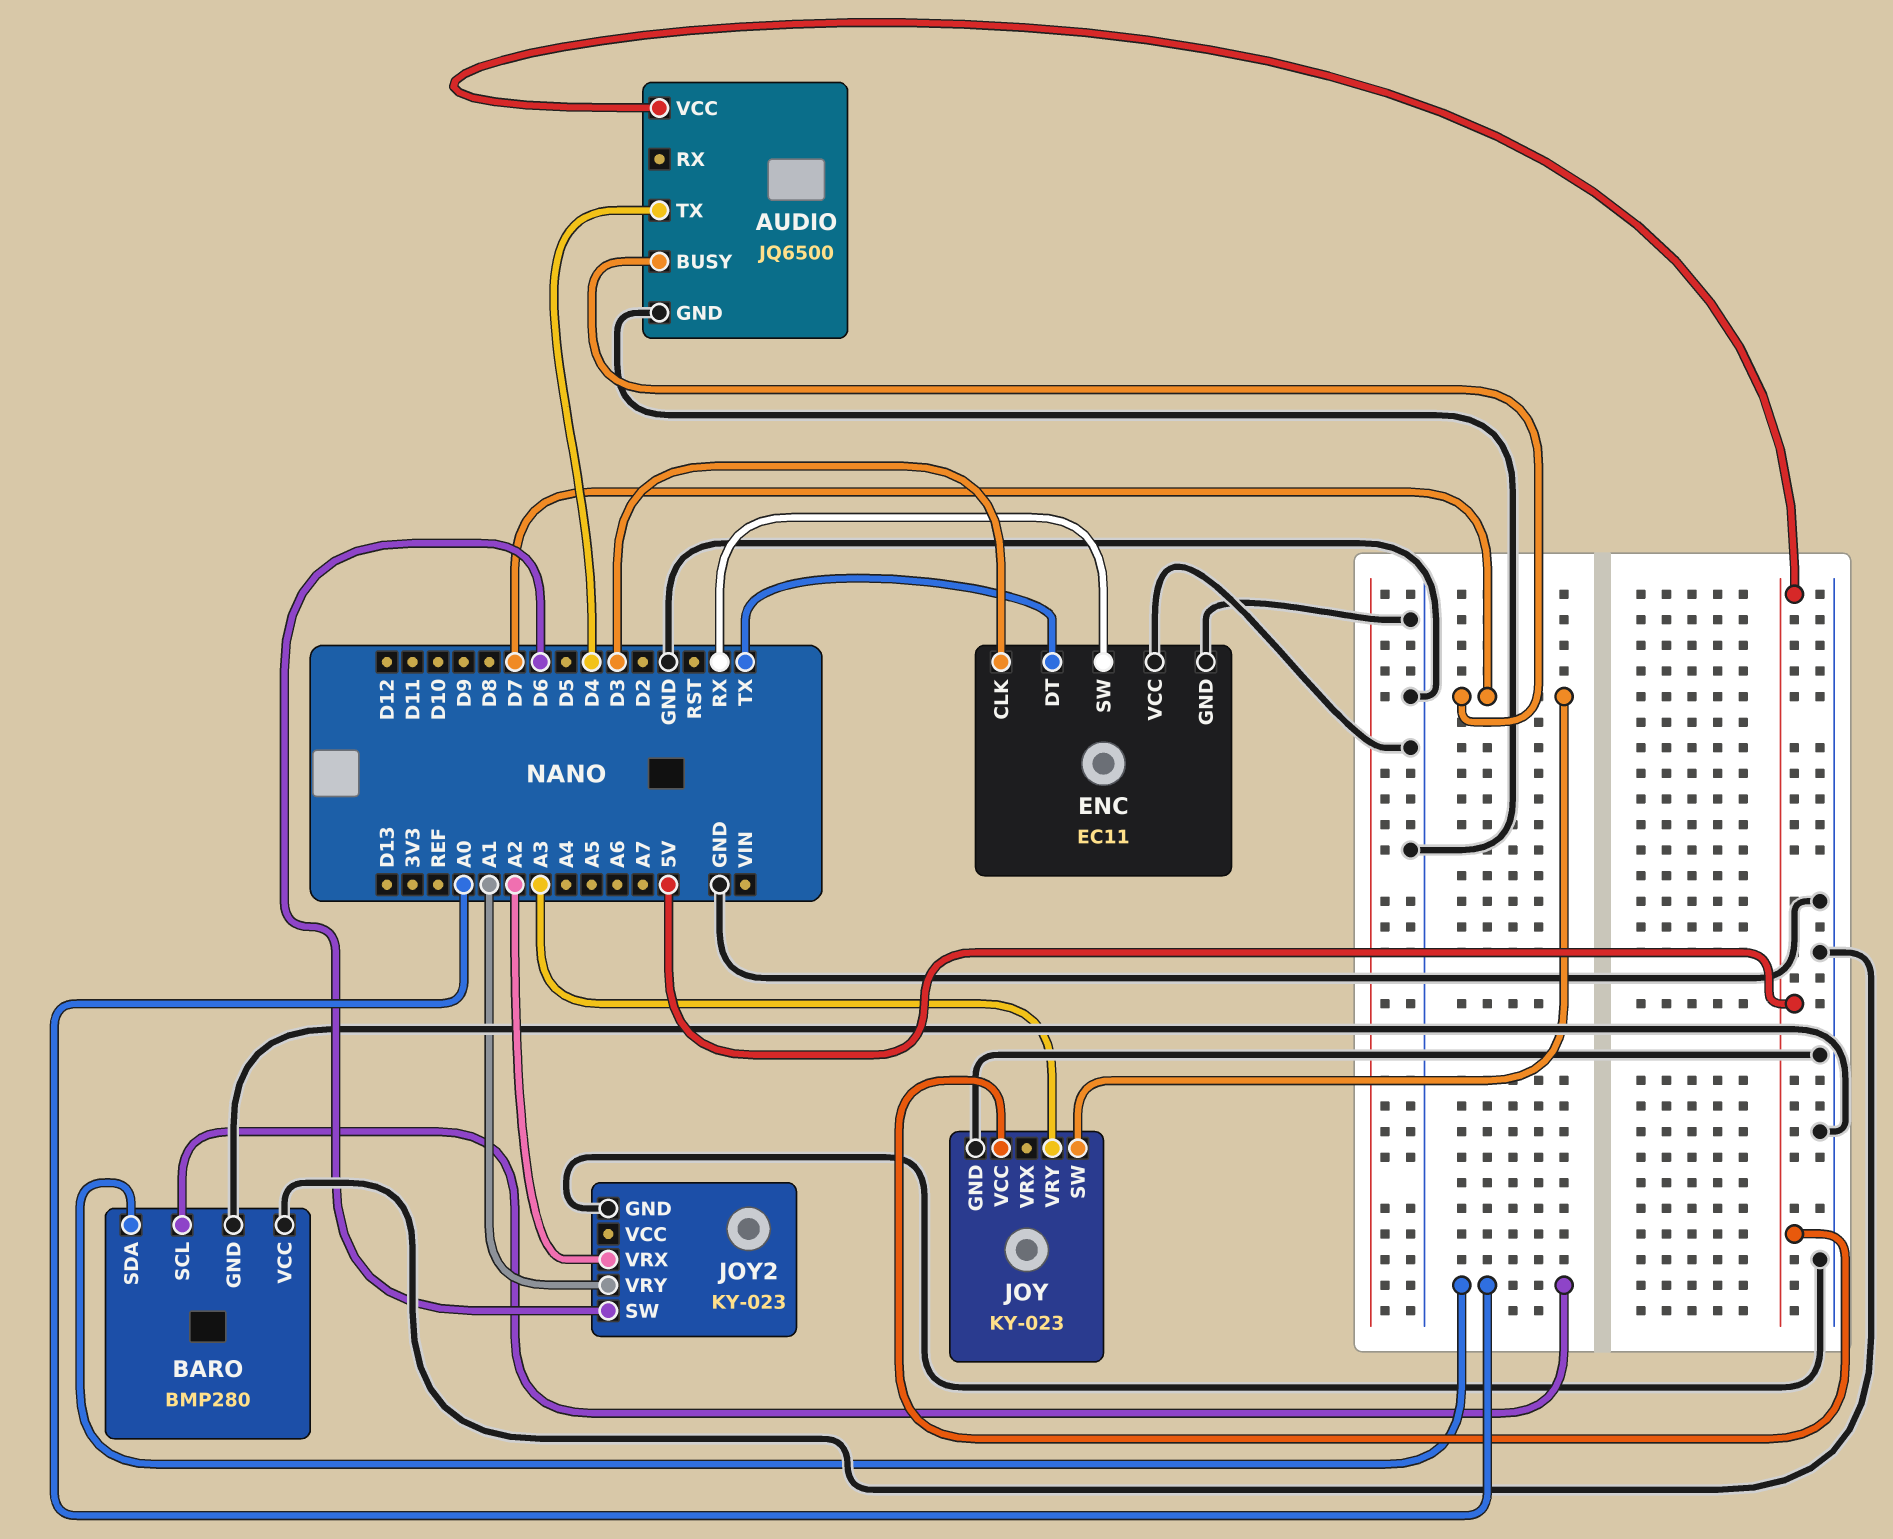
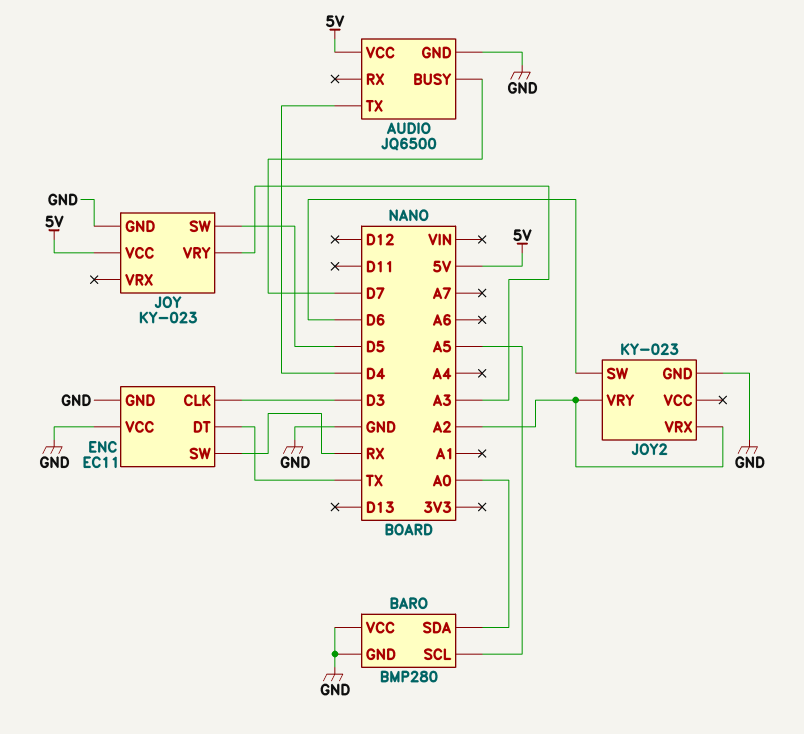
BARO pin SCL: A0 -> A5
JOY pin SW: D7 -> D5
JOY2 pin VRY: A1 -> A2

